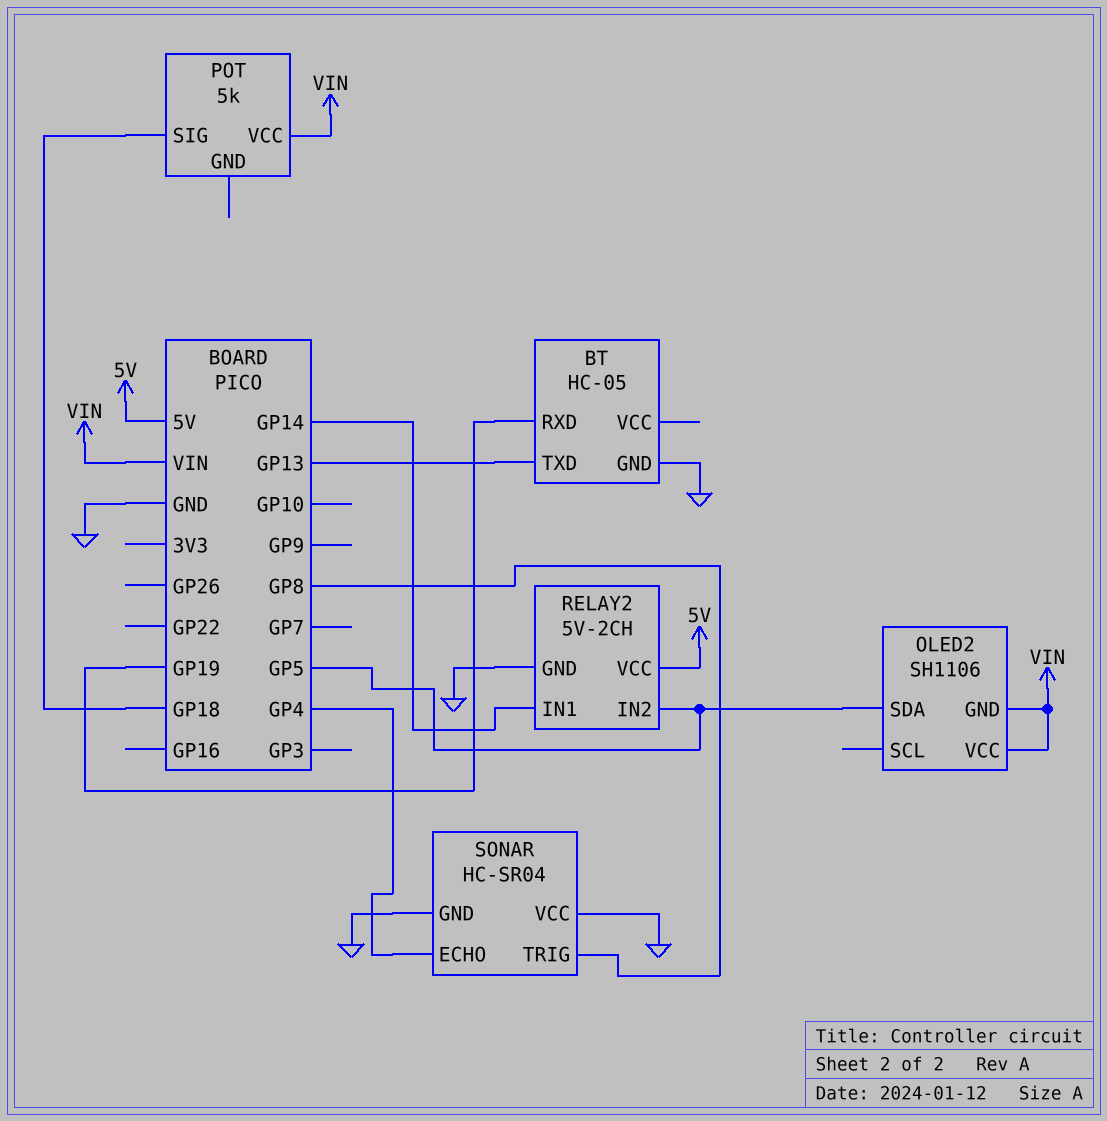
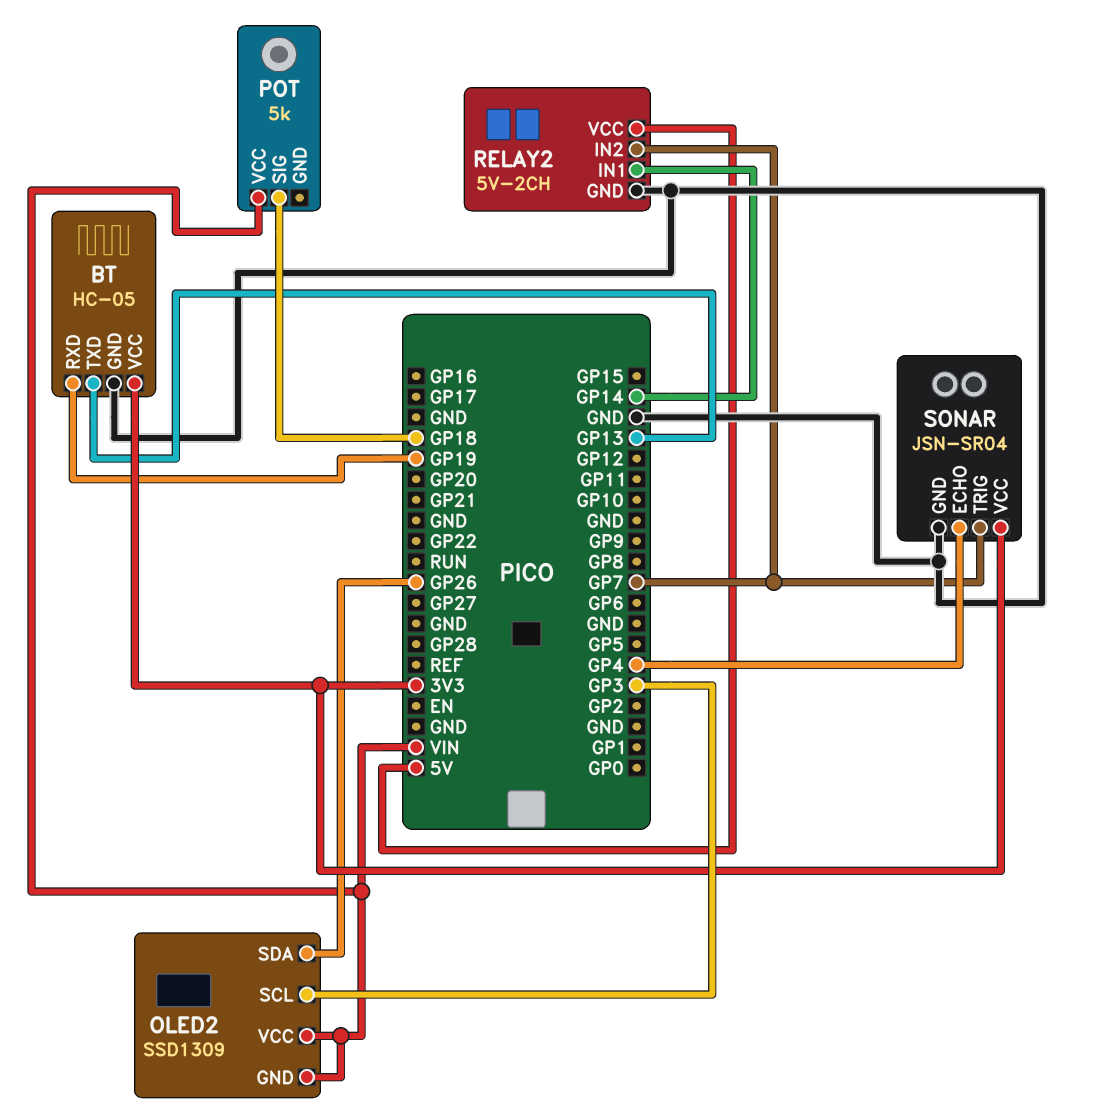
BT pin VCC: none -> 3V3
OLED2: SH1106 -> SSD1309
OLED2 pin SCL: none -> GP3
OLED2 pin SDA: GP5 -> GP26
RELAY2 pin IN2: GP5 -> GP7
SONAR: HC-SR04 -> JSN-SR04
SONAR pin TRIG: GP8 -> GP7
SONAR pin VCC: GND -> 3V3

